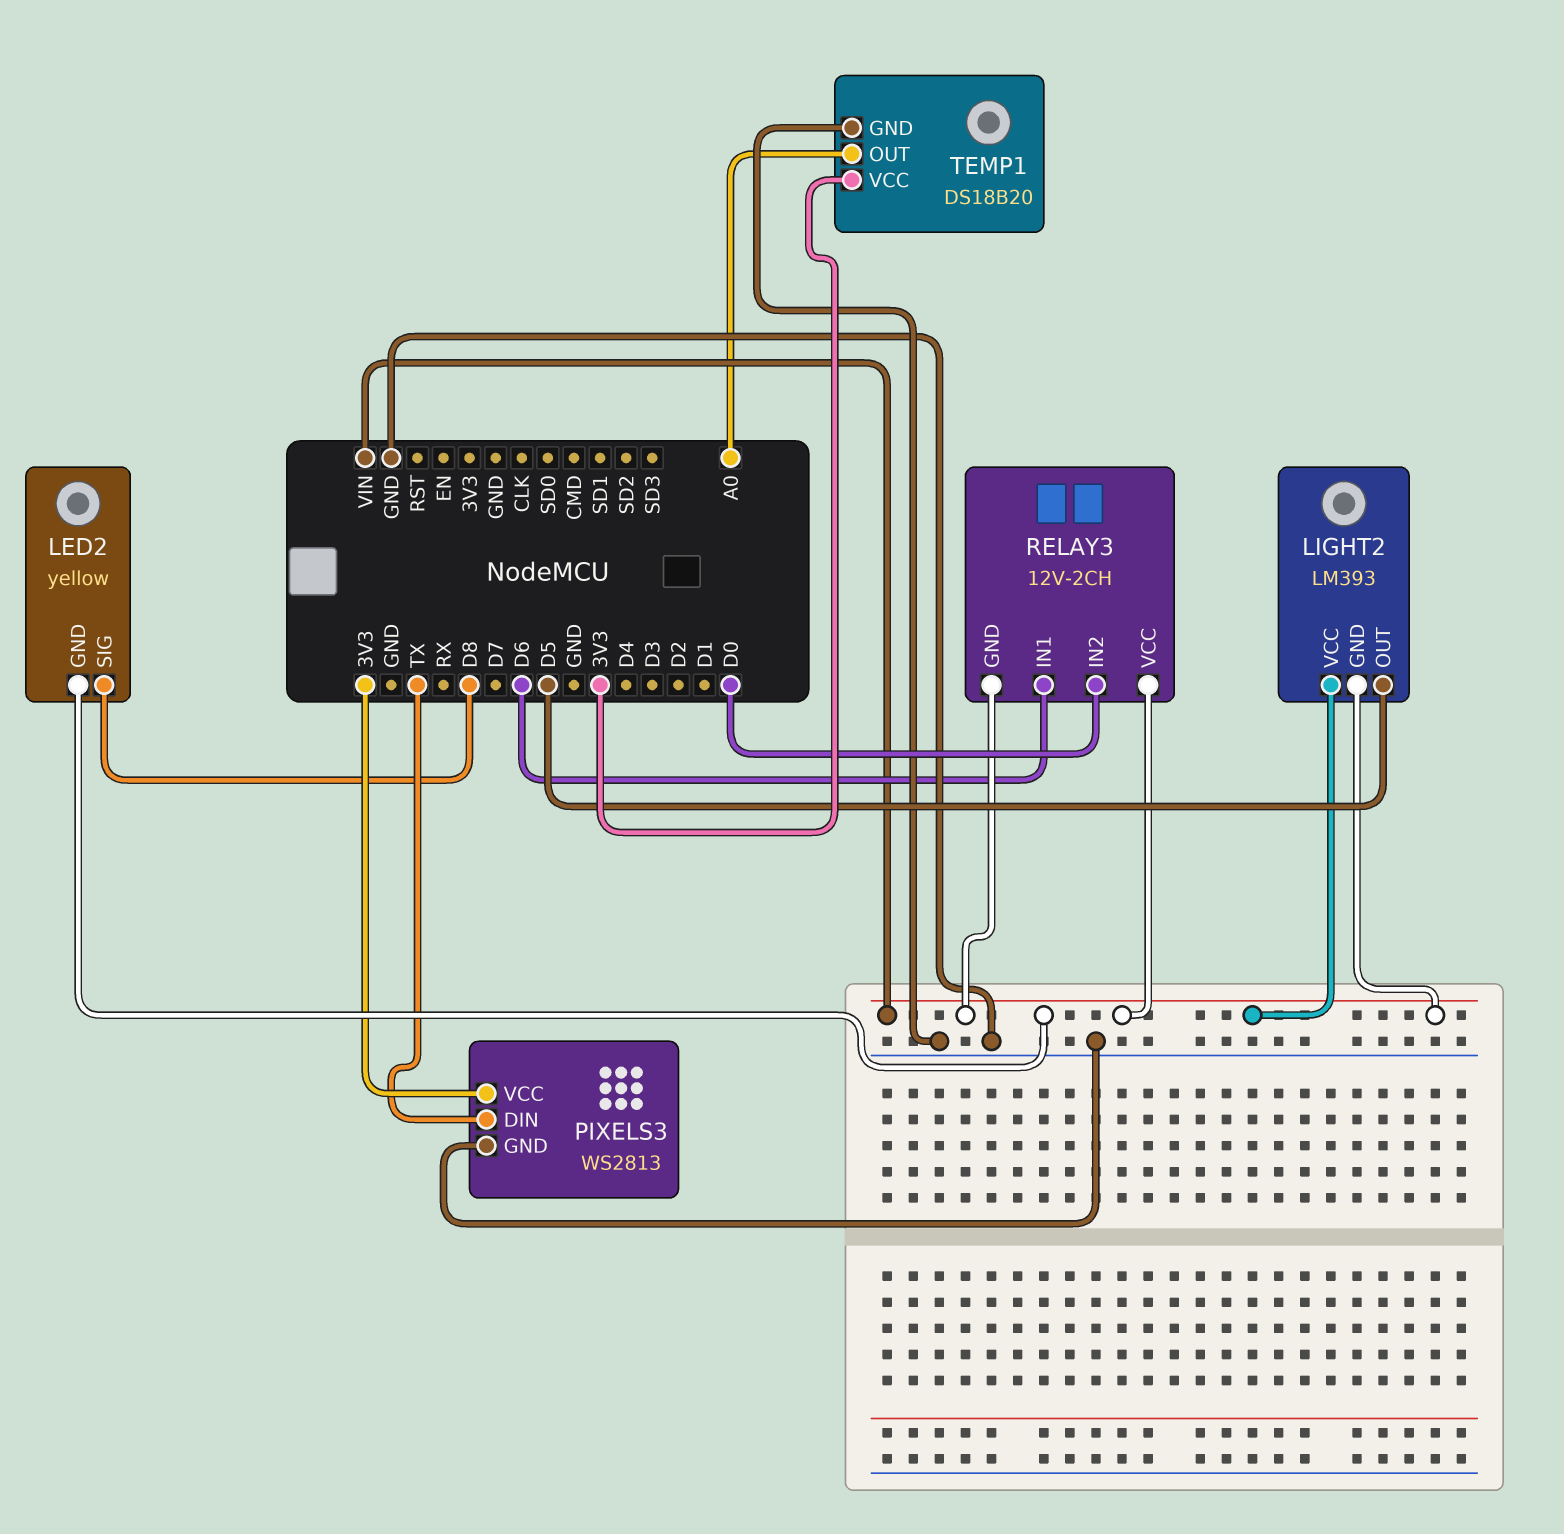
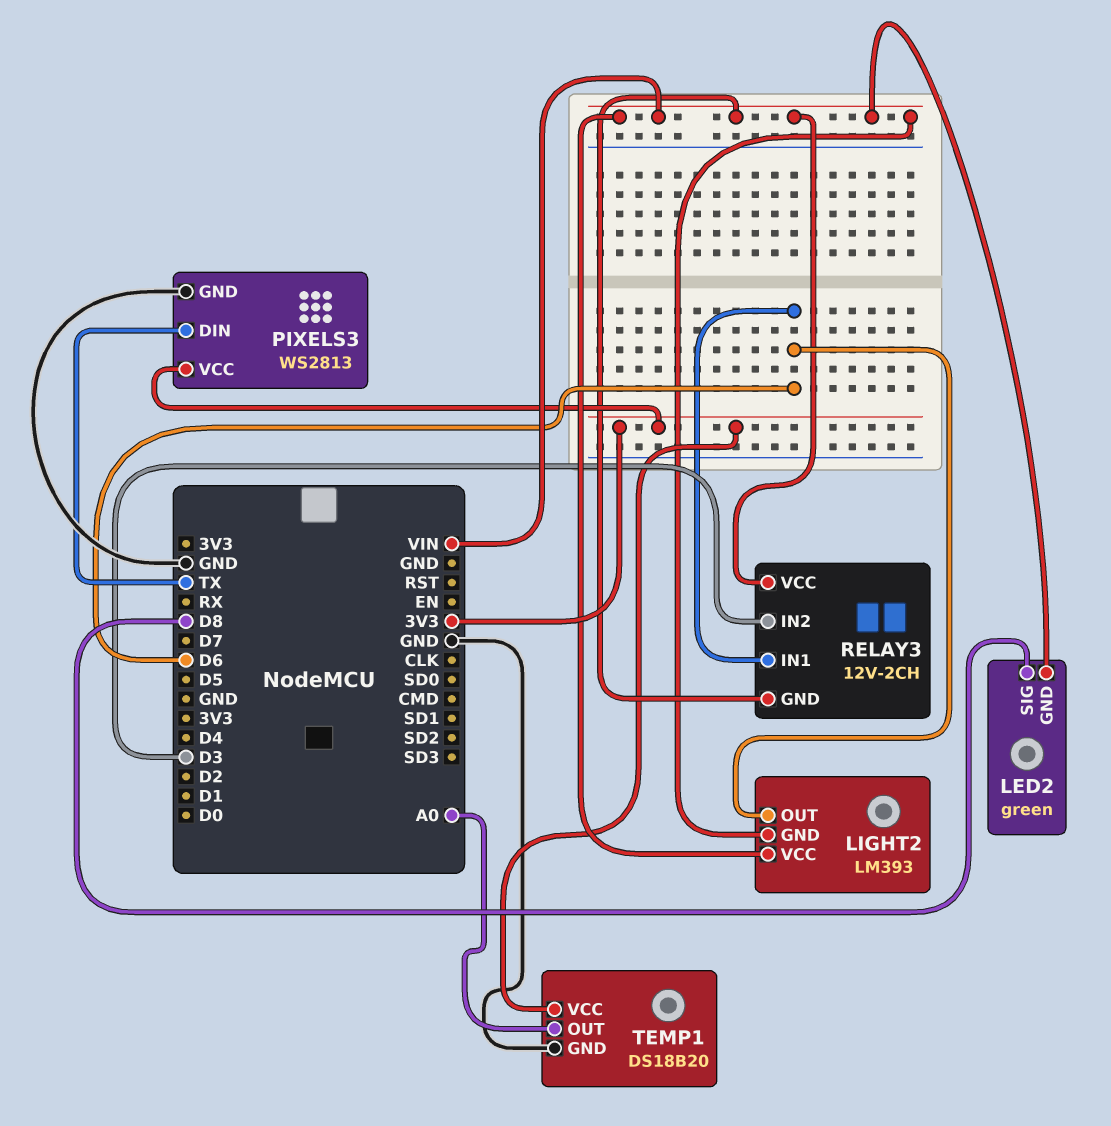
LED2: yellow -> green
LIGHT2 pin OUT: D5 -> D6
RELAY3 pin IN2: D0 -> D3

